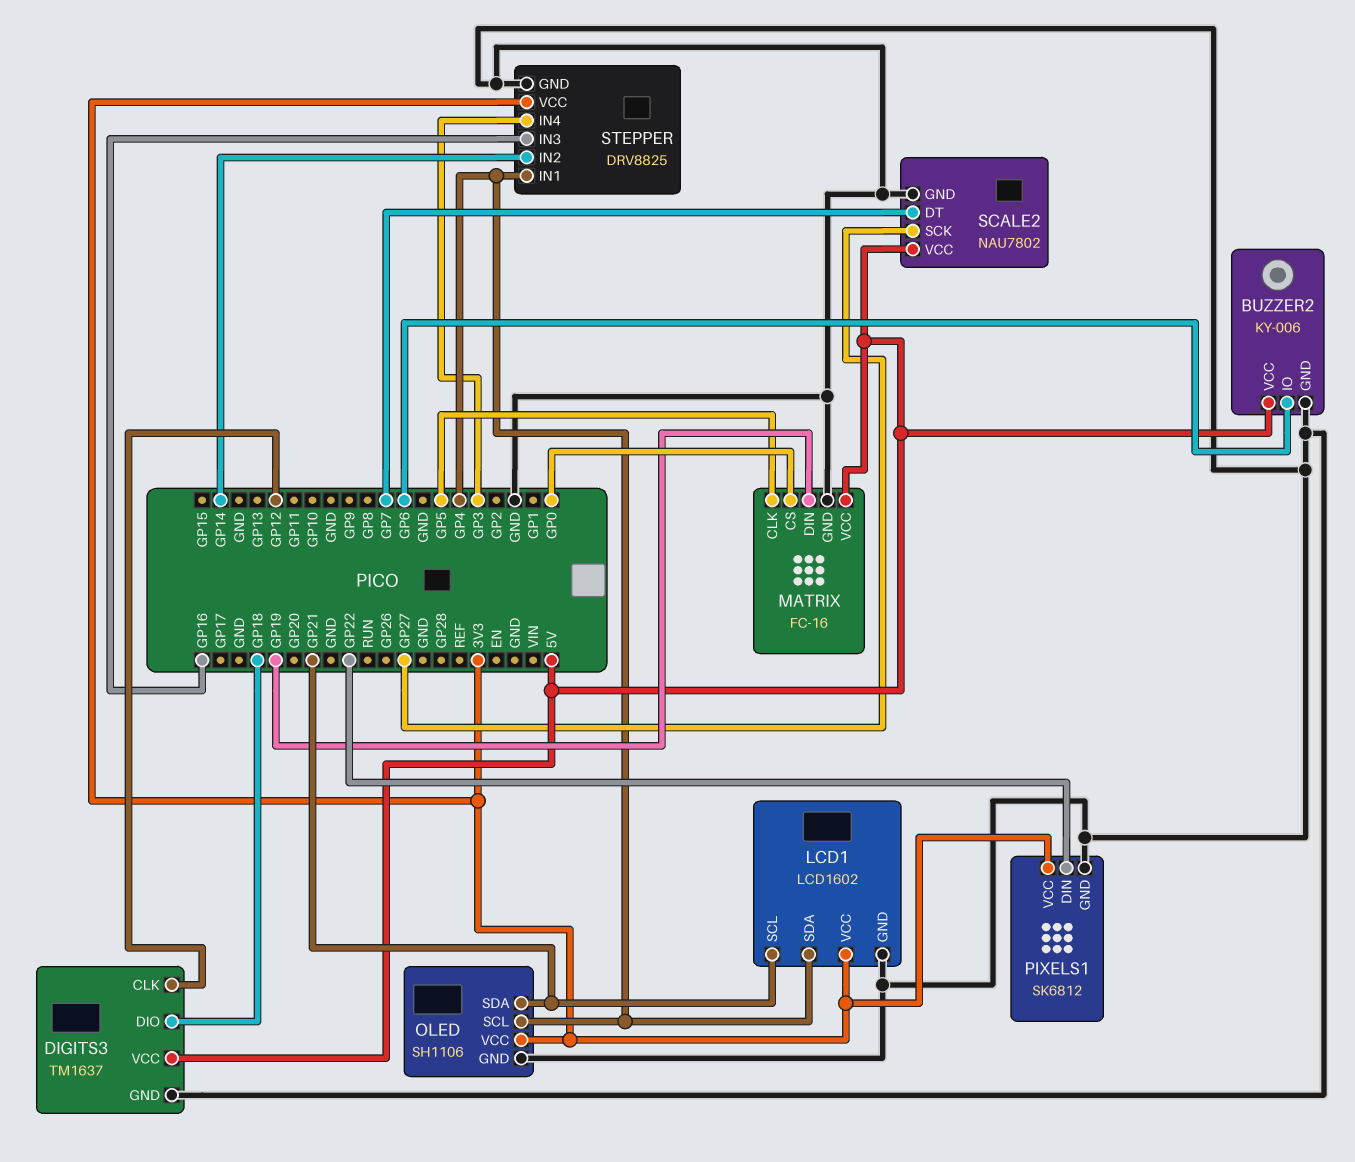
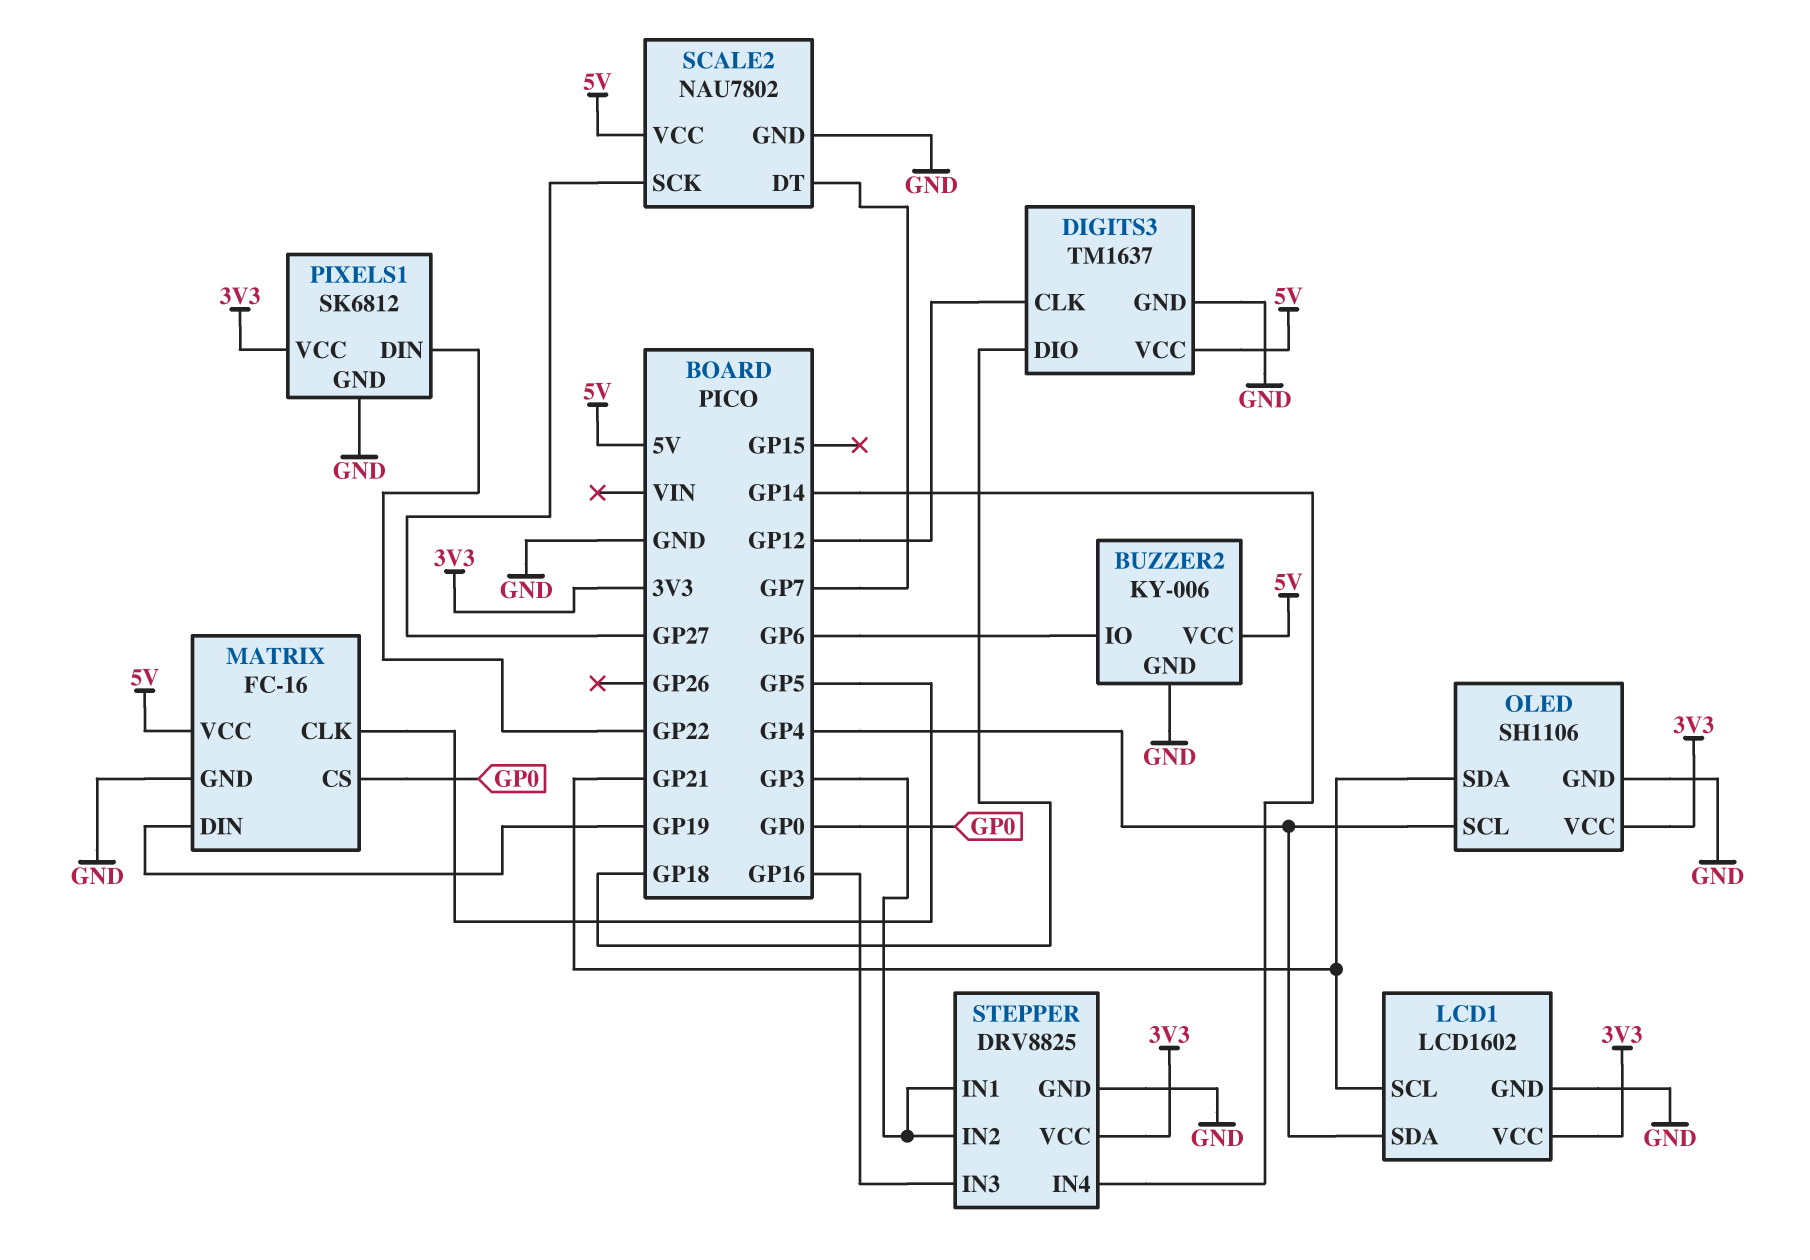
STEPPER pin IN1: GP4 -> GP3
STEPPER pin IN2: GP14 -> GP3
STEPPER pin IN4: GP3 -> GP14

